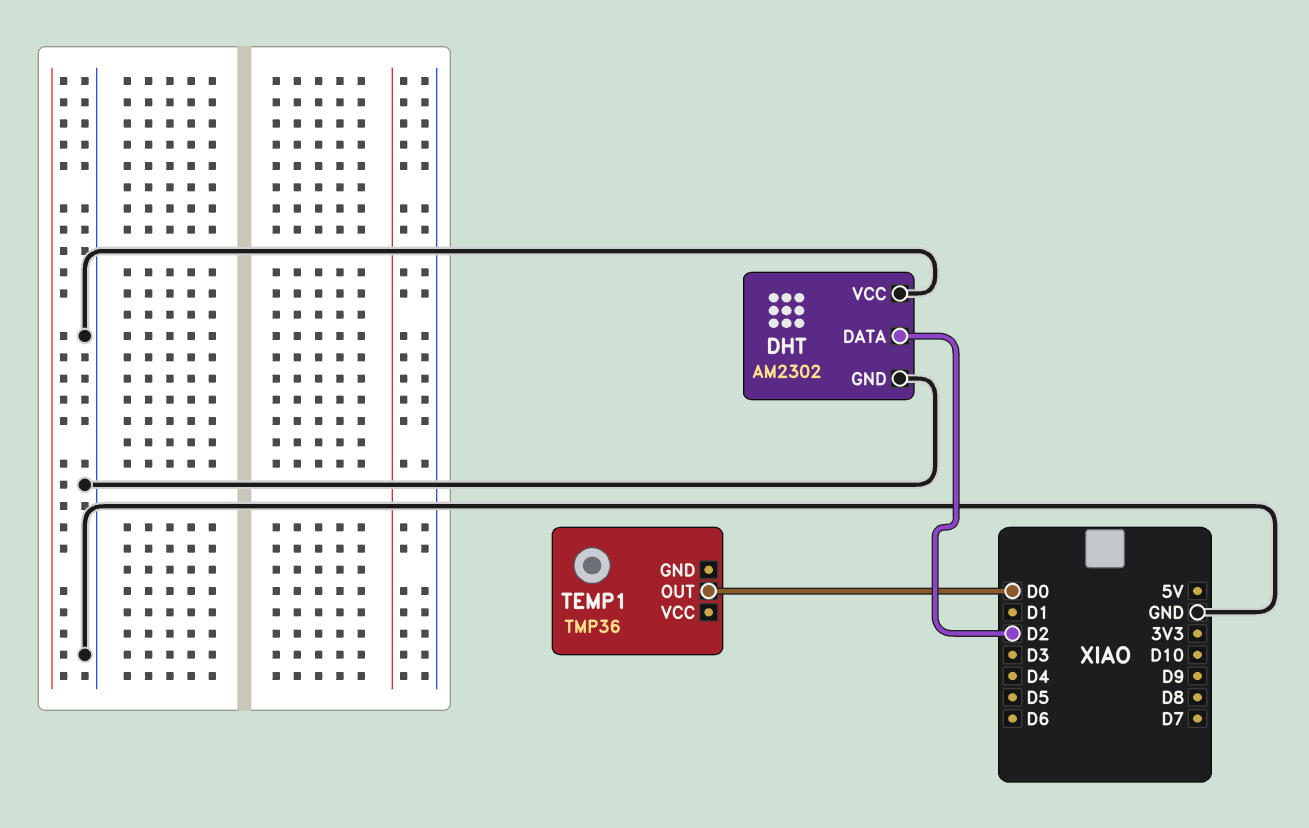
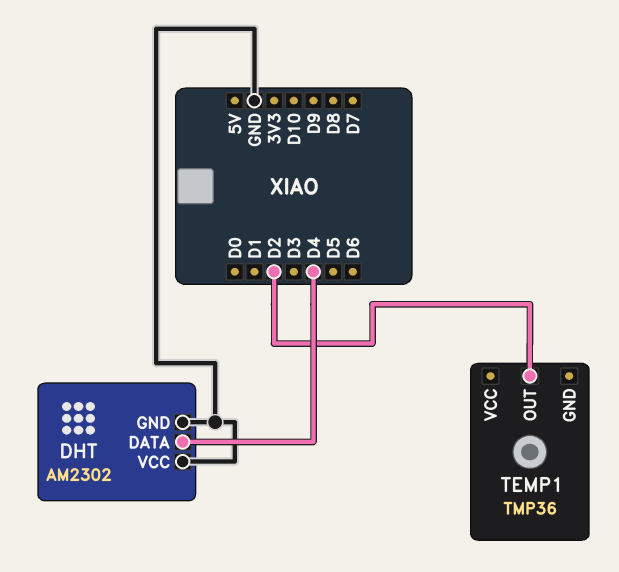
DHT pin DATA: D2 -> D4
TEMP1 pin OUT: D0 -> D2

